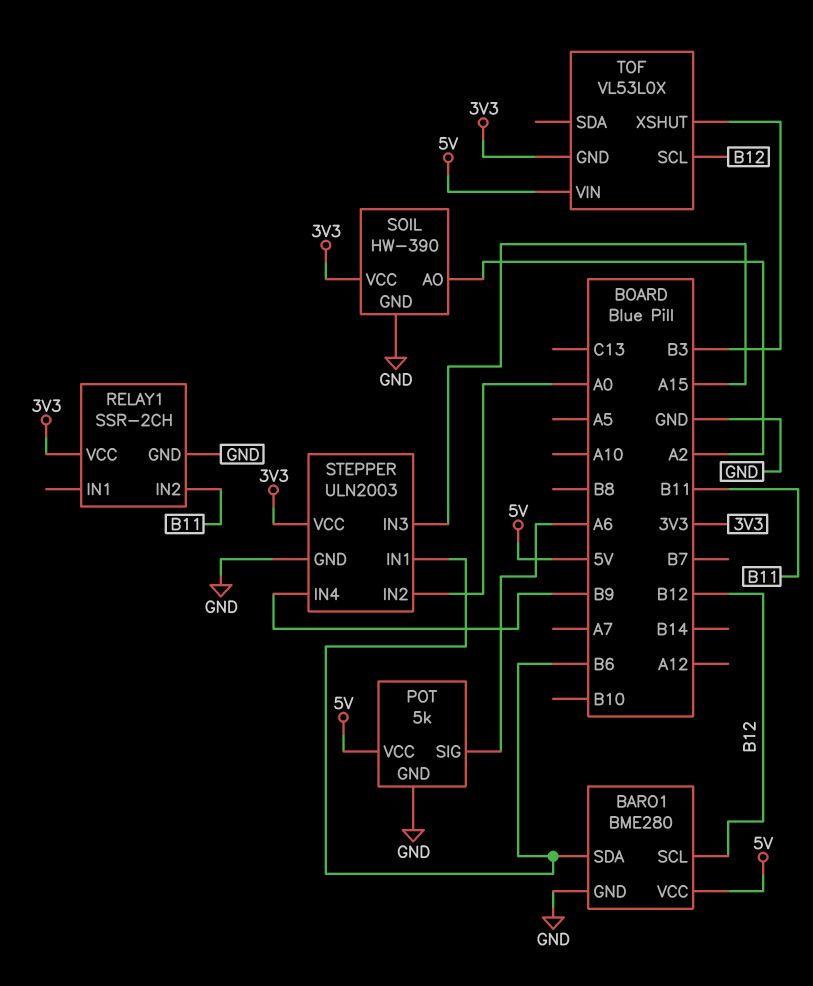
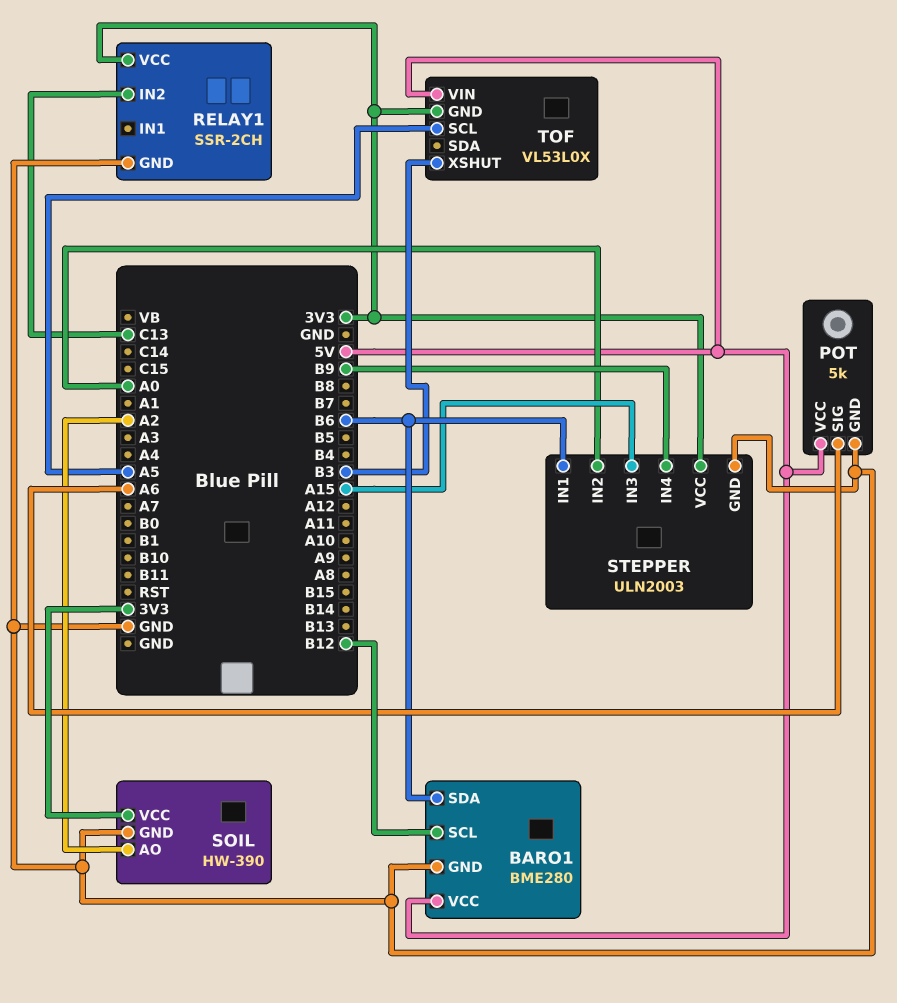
RELAY1 pin IN2: B11 -> C13
TOF pin SCL: B12 -> A5

